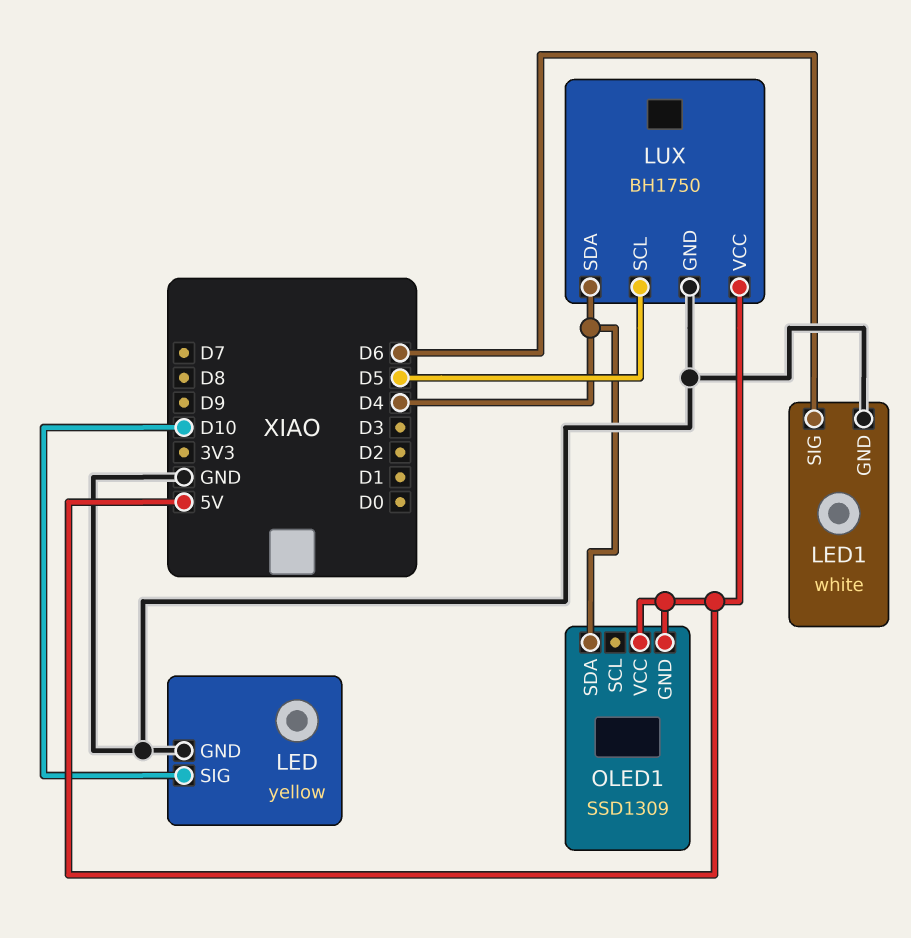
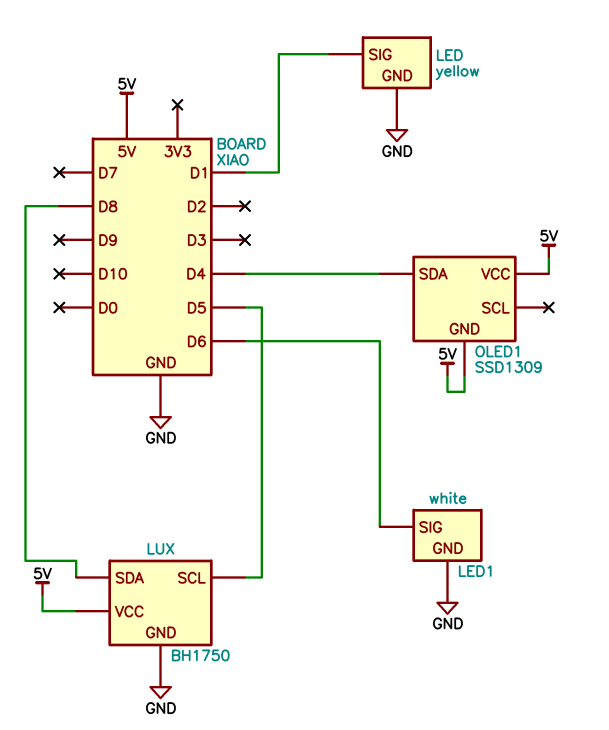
LED pin SIG: D10 -> D1
LUX pin SDA: D4 -> D8

